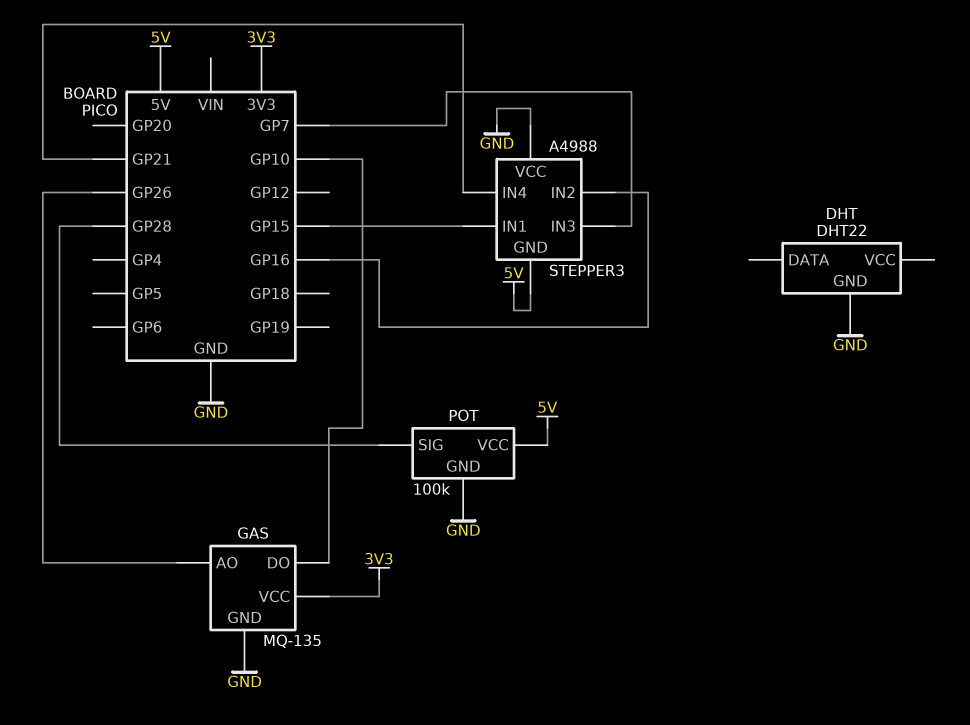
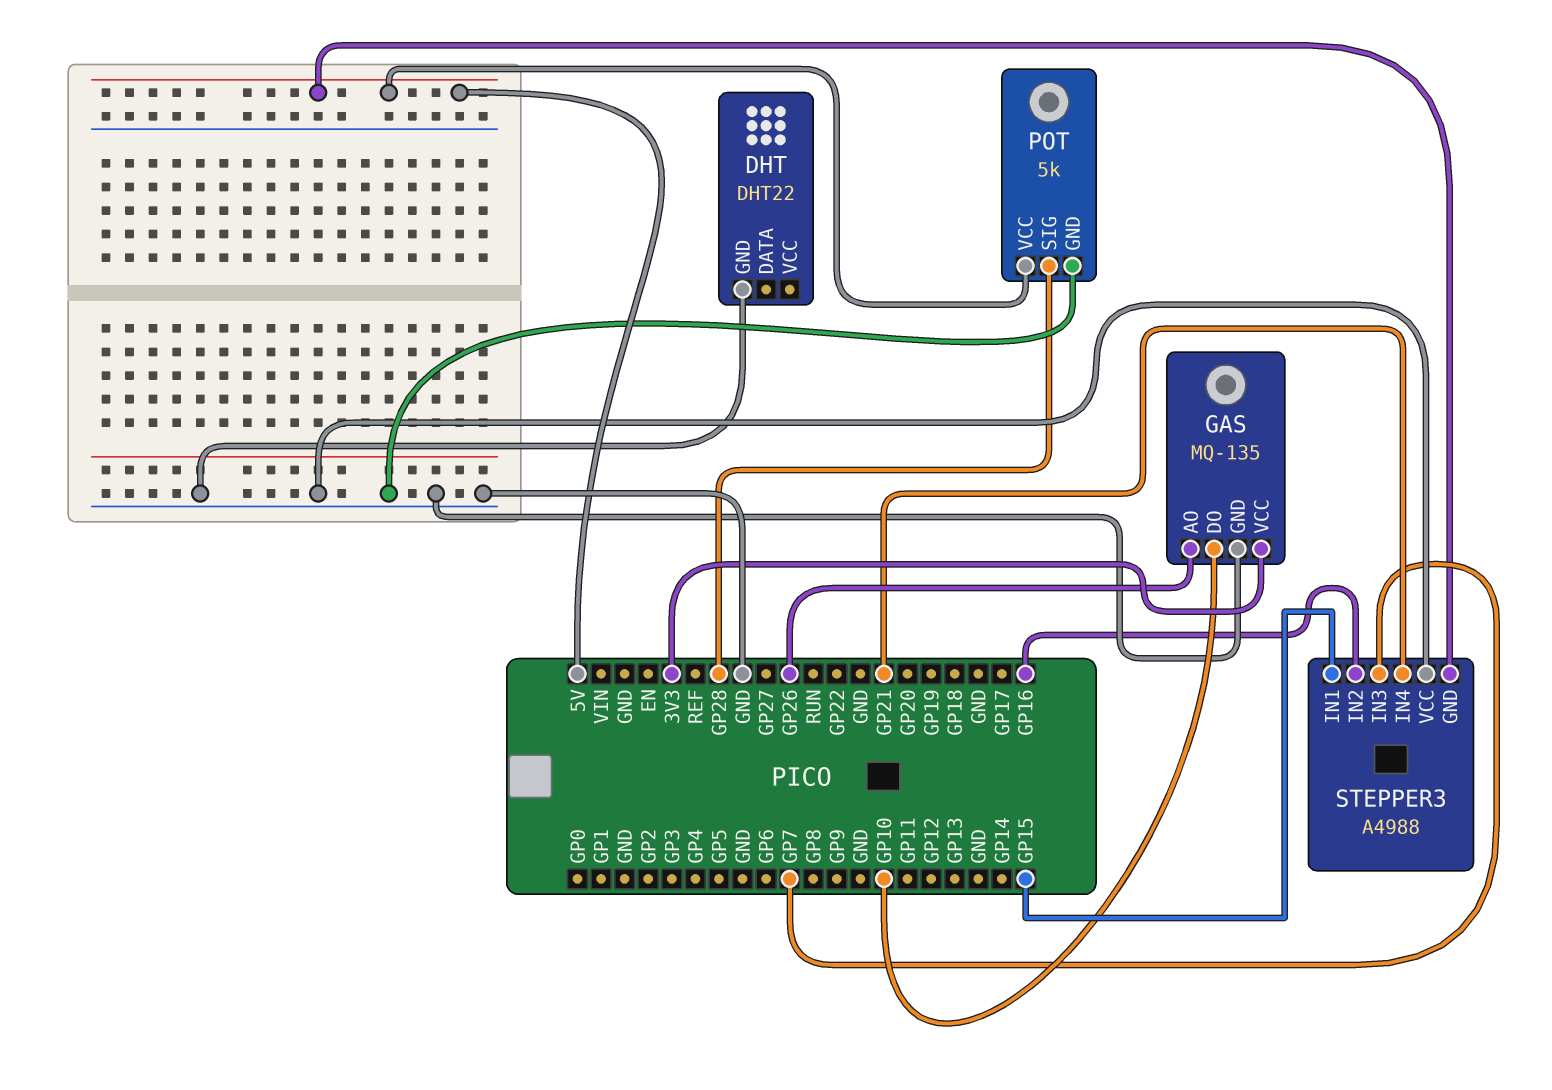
POT: 100k -> 5k

